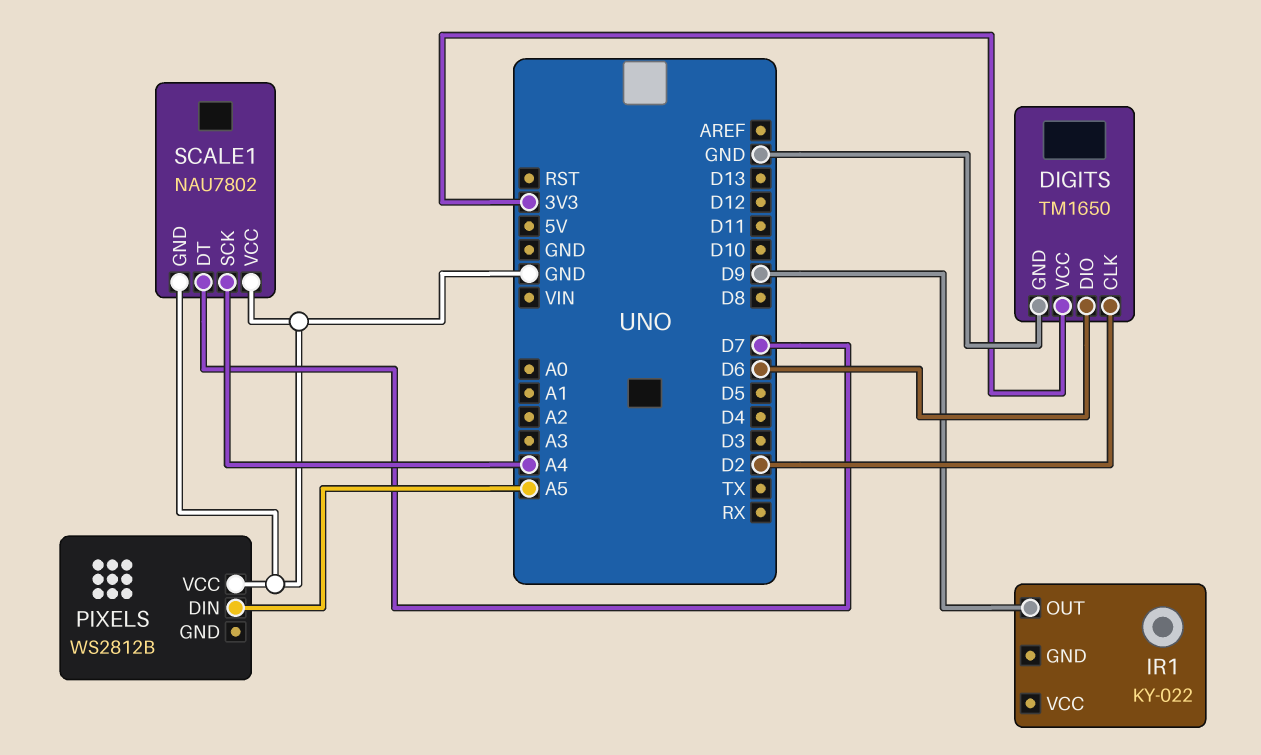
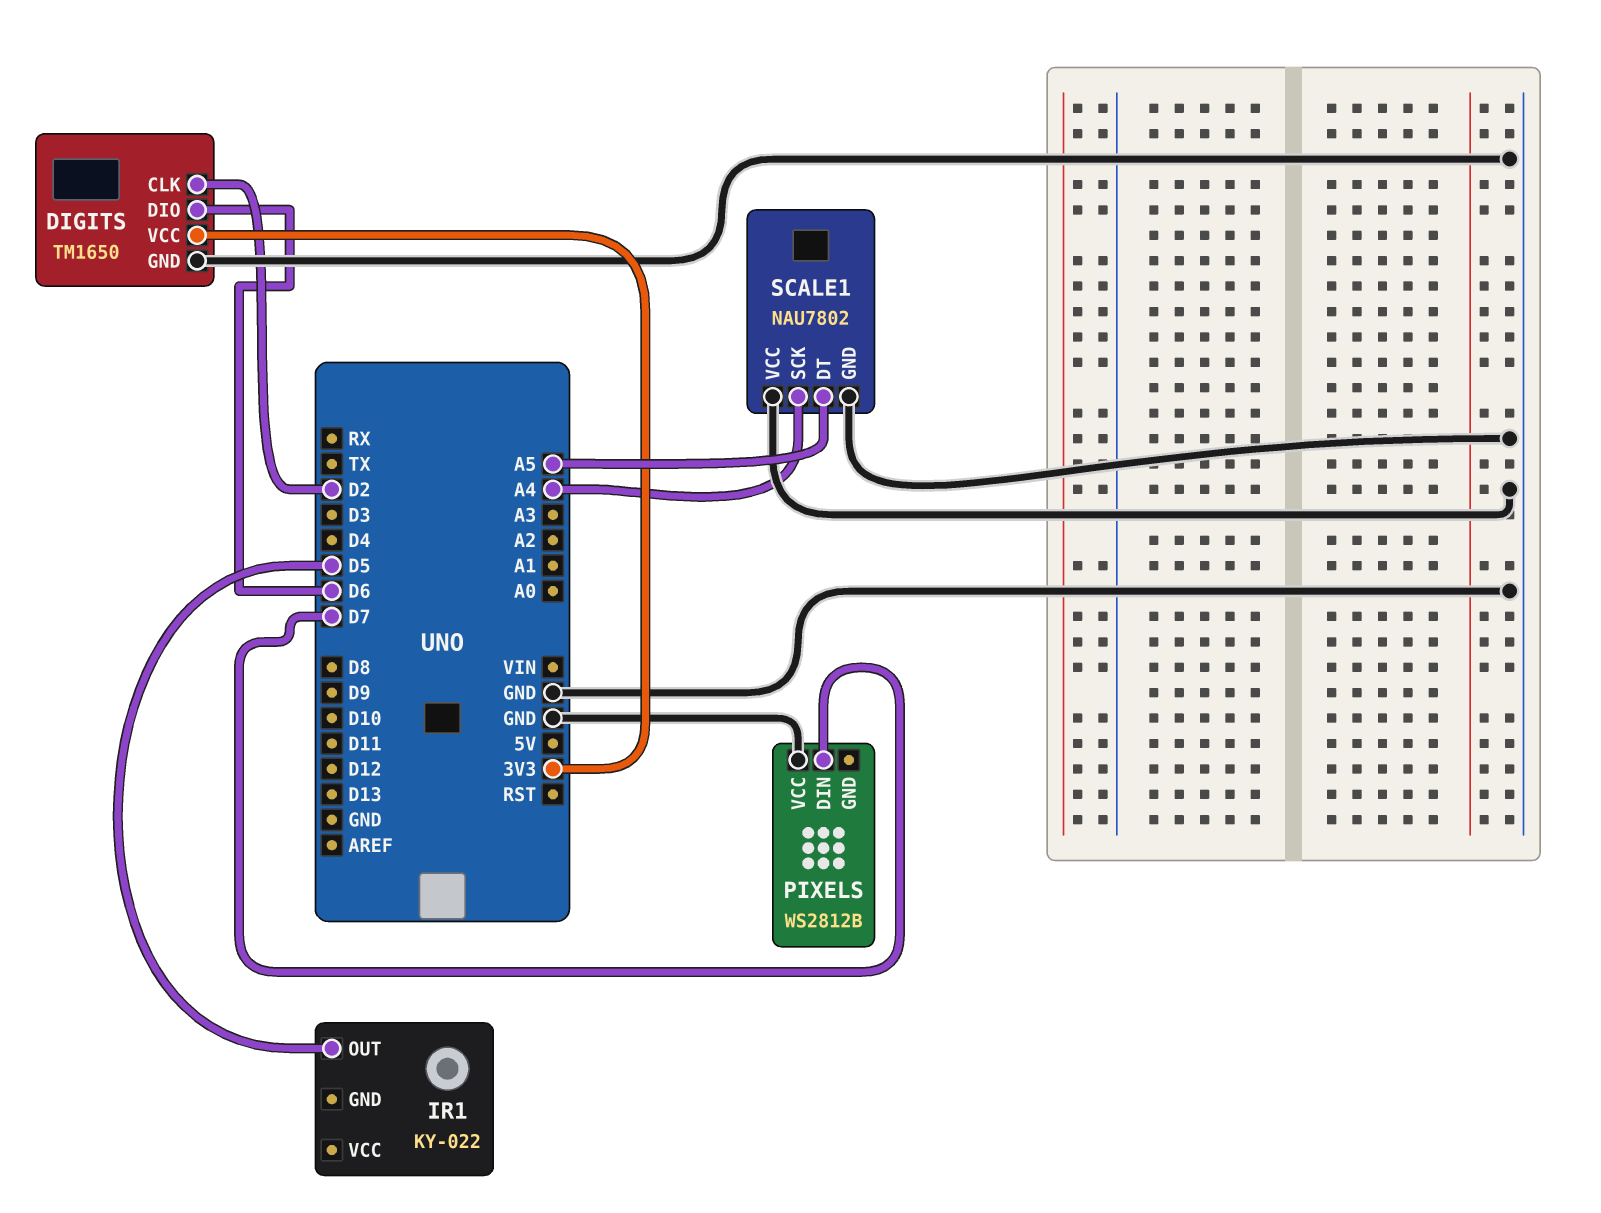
IR1 pin OUT: D9 -> D5
PIXELS pin DIN: A5 -> D7
SCALE1 pin DT: D7 -> A5

